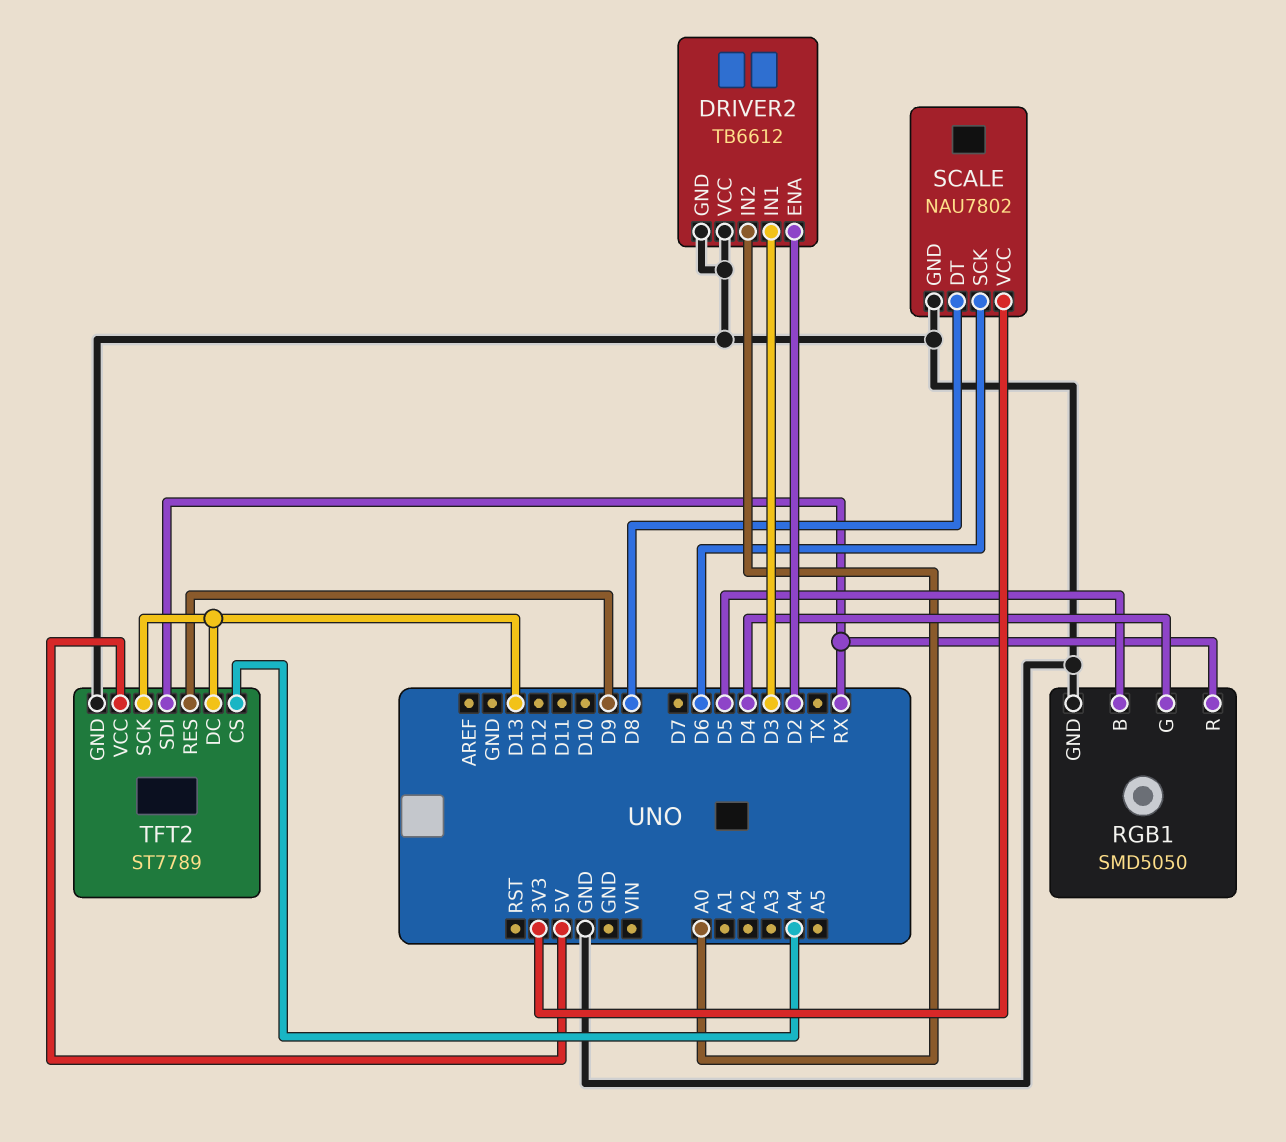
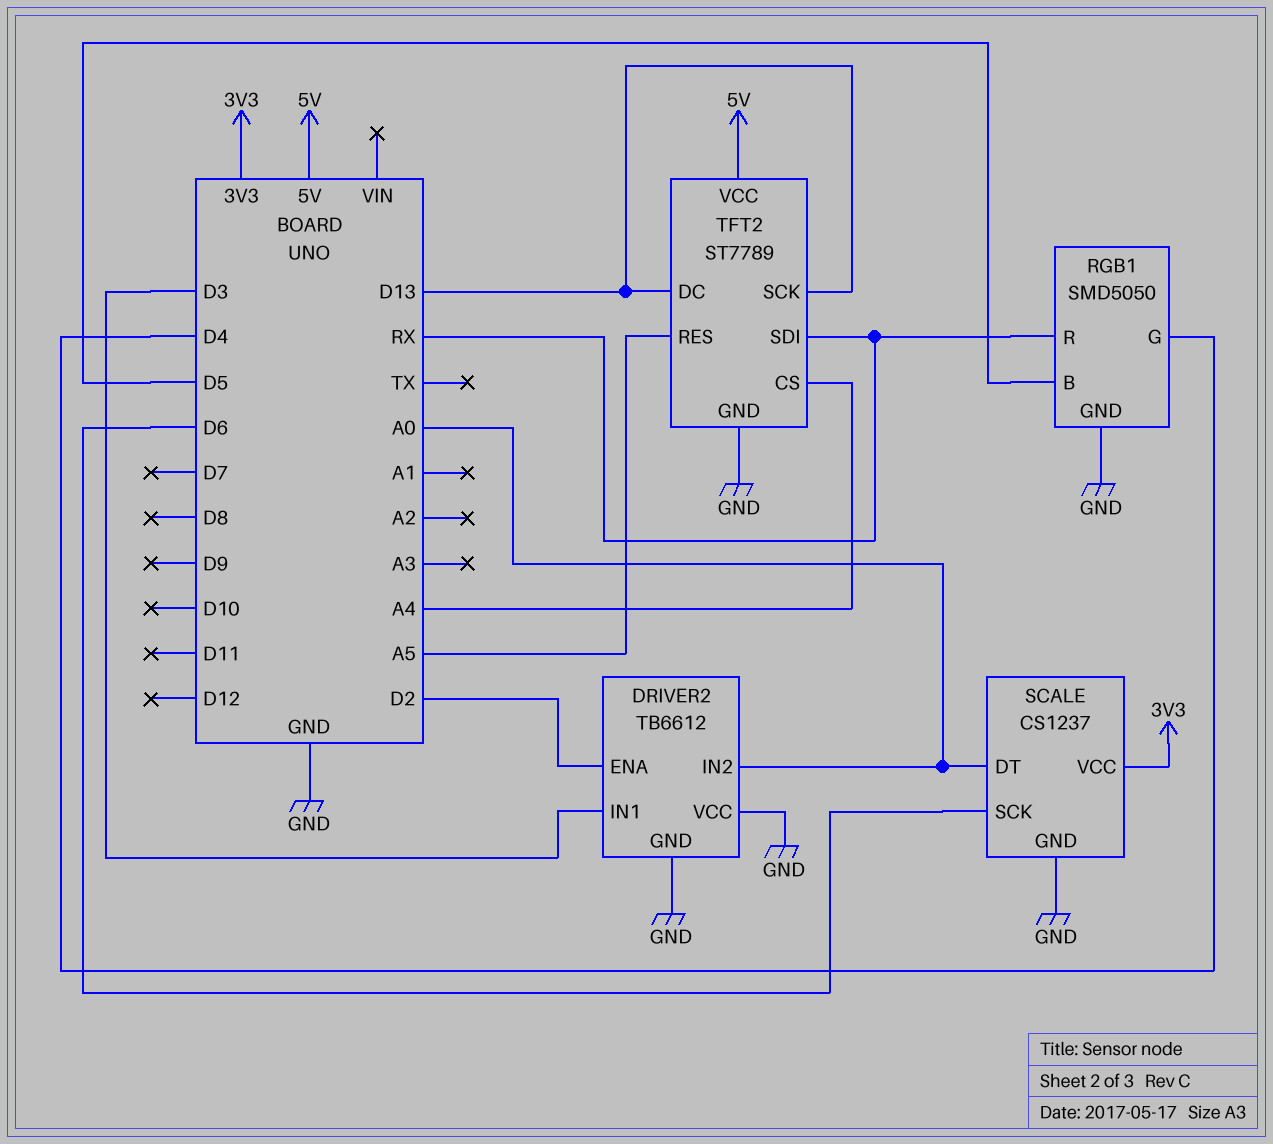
SCALE: NAU7802 -> CS1237
SCALE pin DT: D8 -> A0
TFT2 pin RES: D9 -> A5

